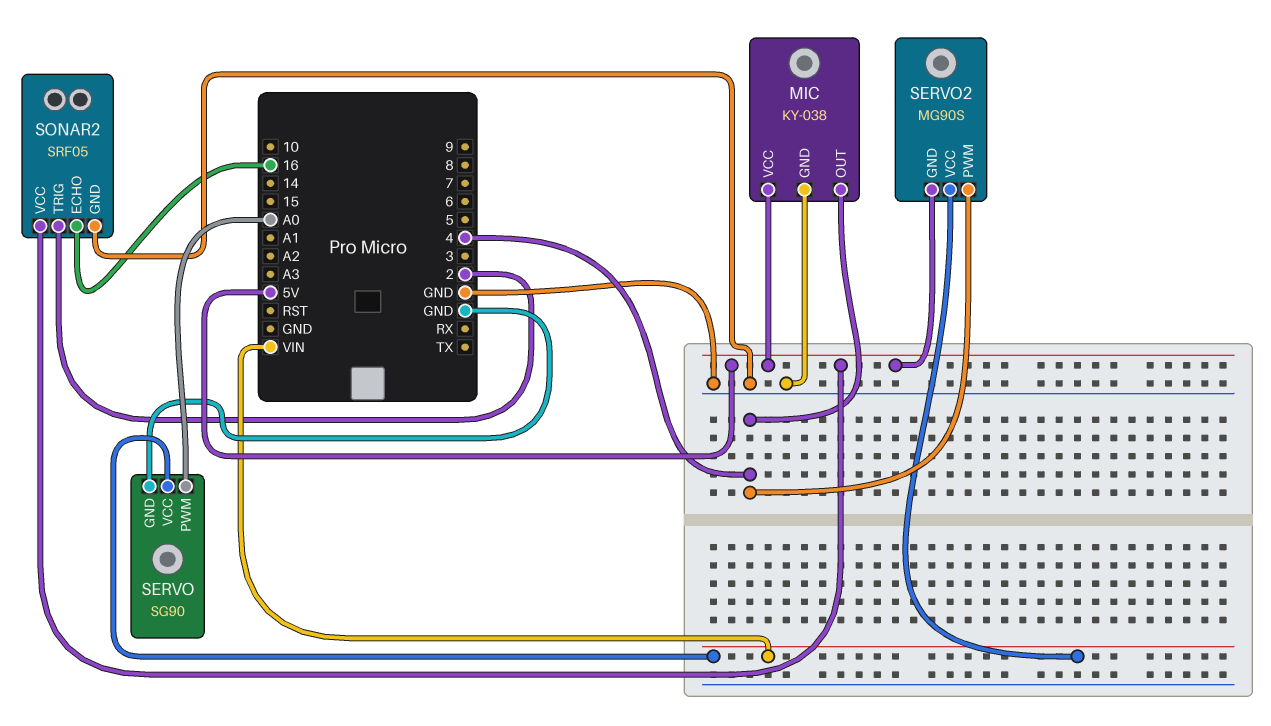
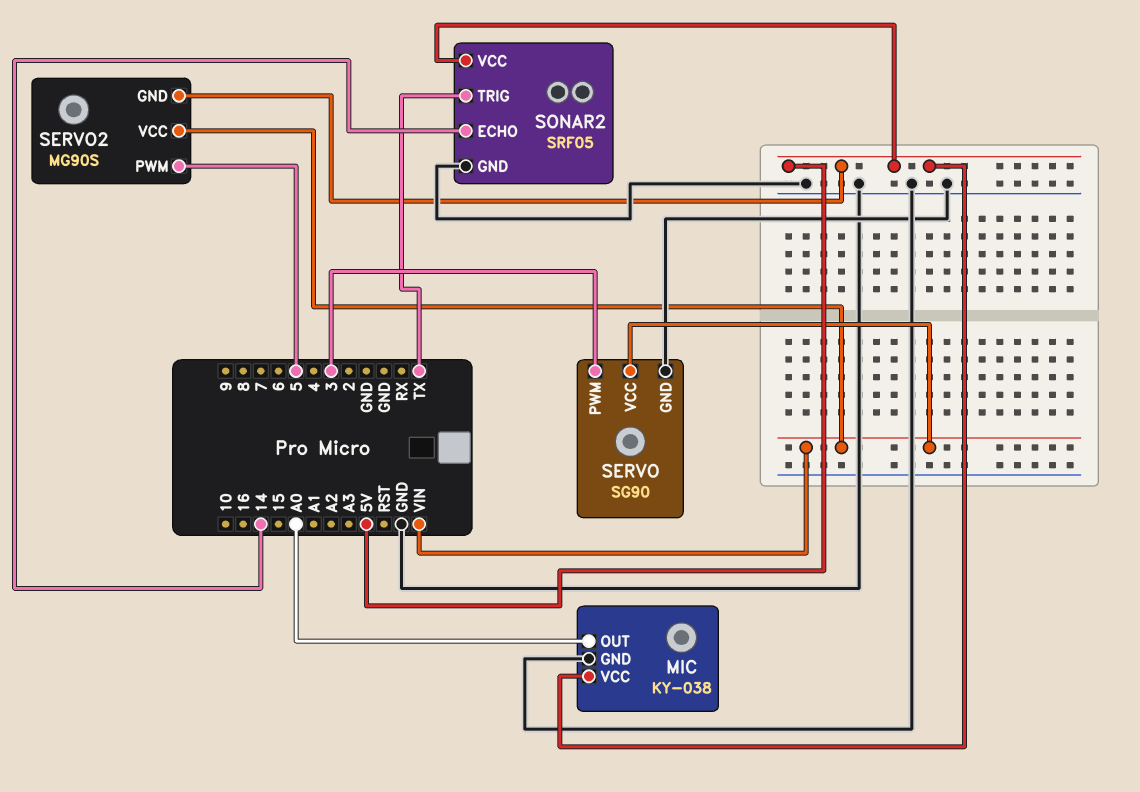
MIC pin OUT: 4 -> A0
SERVO pin PWM: A0 -> 3
SERVO2 pin PWM: 4 -> 5
SONAR2 pin ECHO: 16 -> 14
SONAR2 pin TRIG: 2 -> TX

